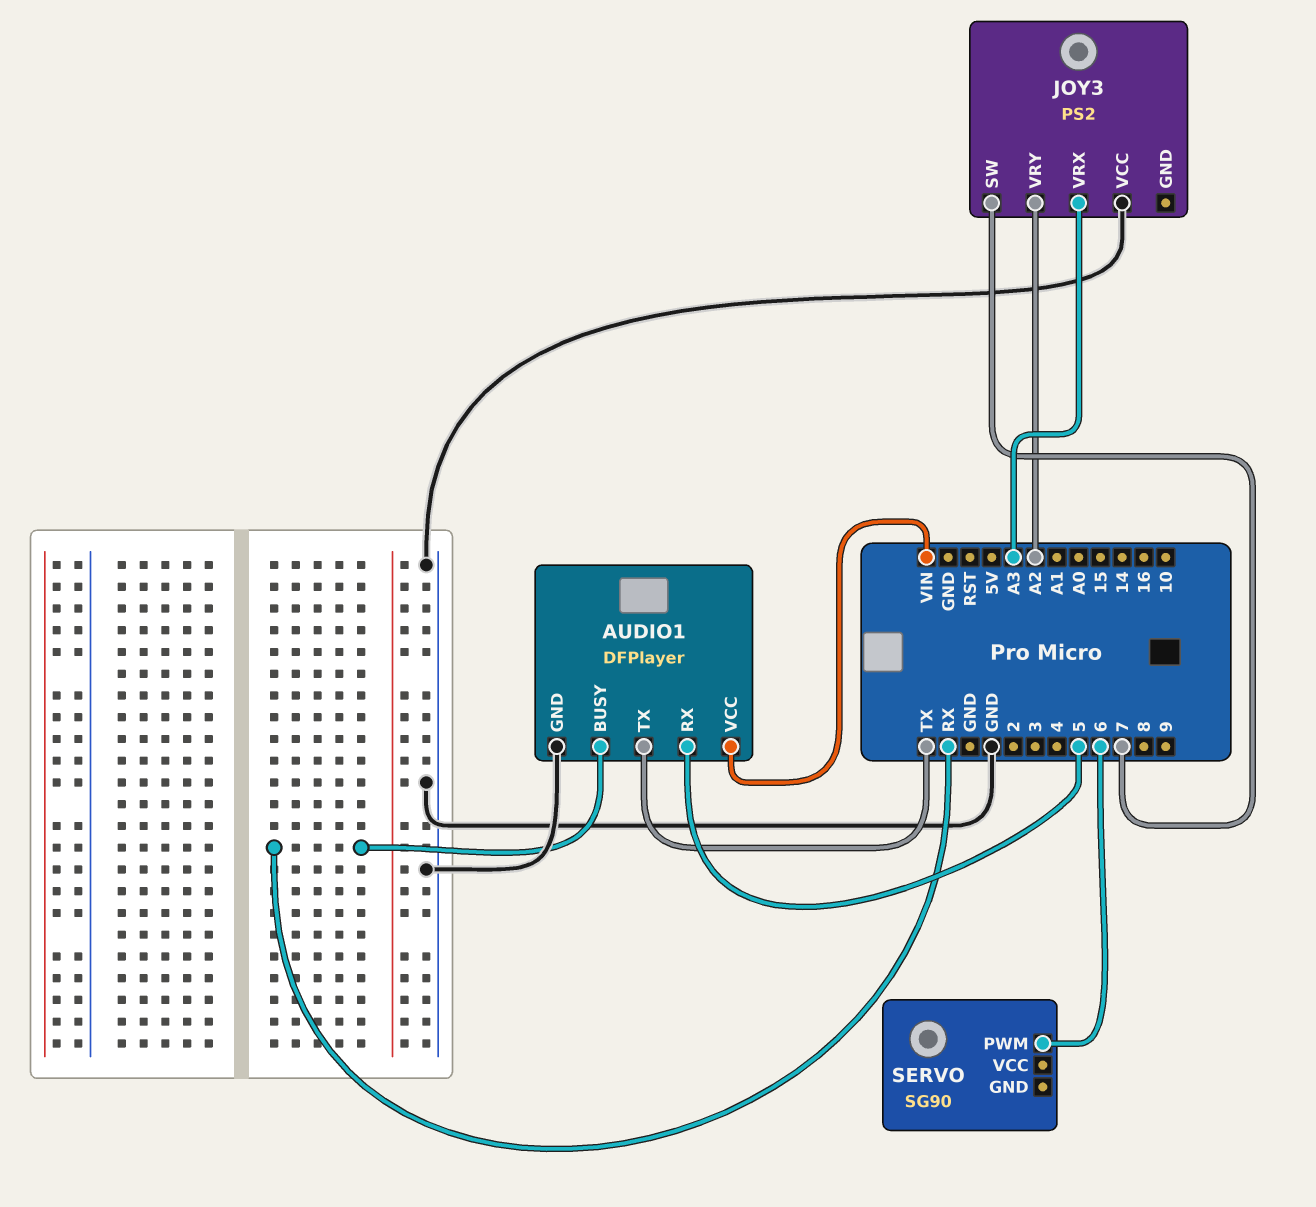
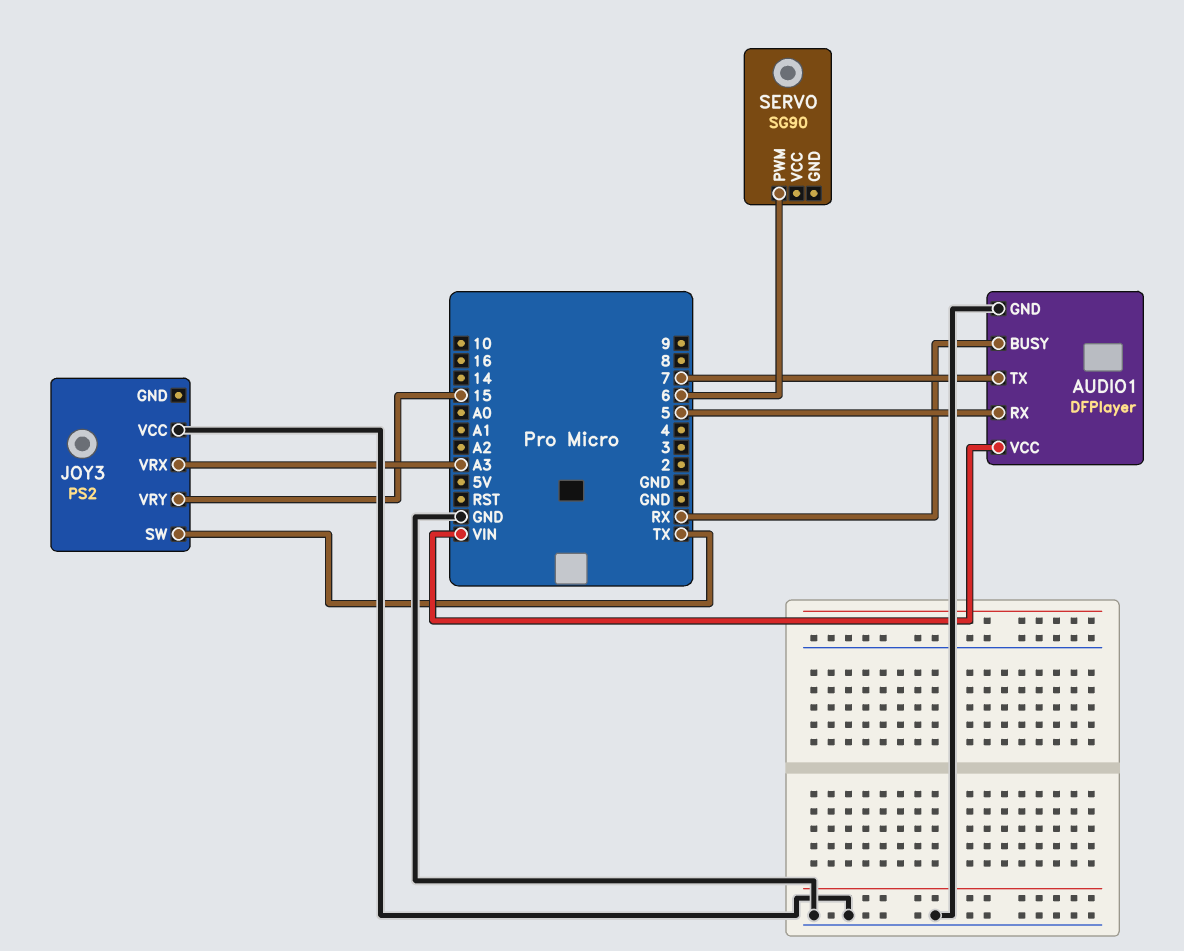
AUDIO1 pin TX: TX -> 7
JOY3 pin SW: 7 -> TX
JOY3 pin VRY: A2 -> 15

